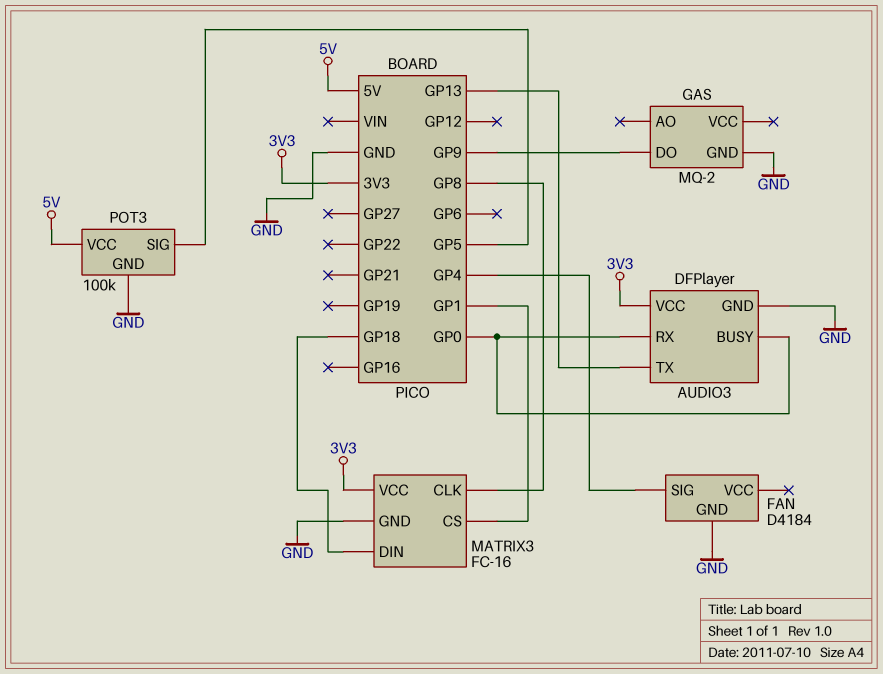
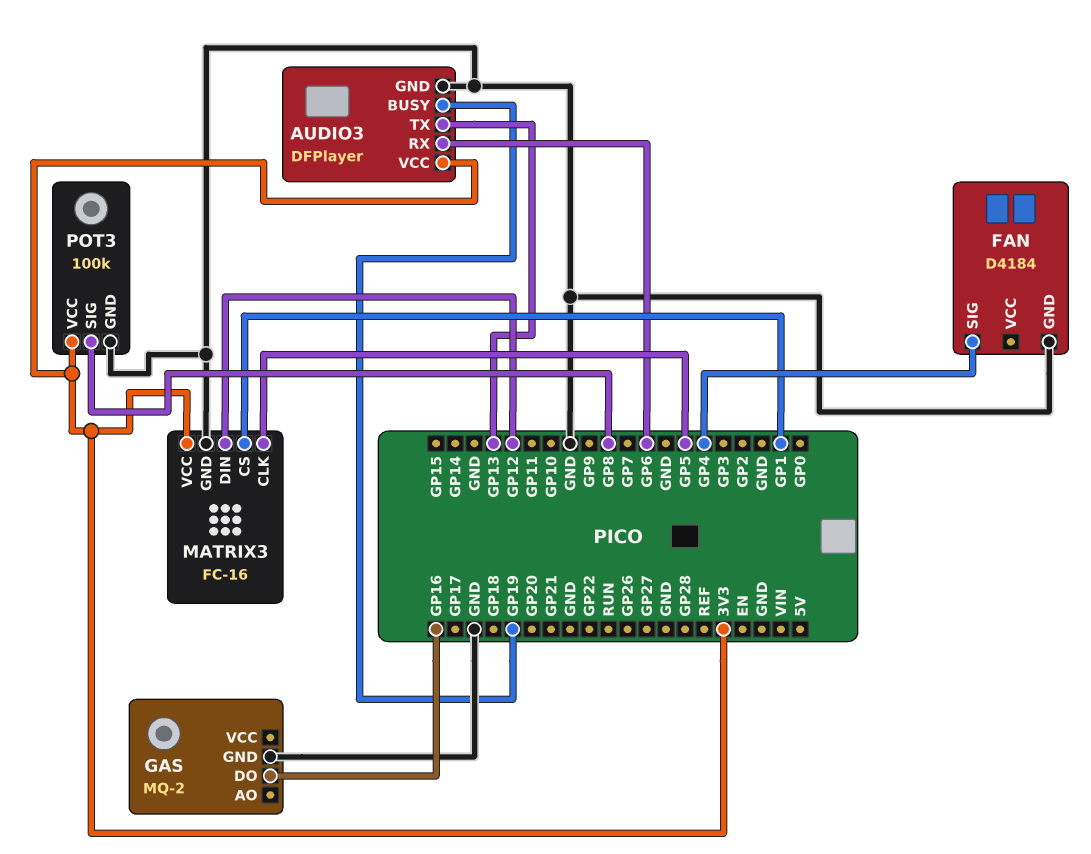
AUDIO3 pin BUSY: GP0 -> GP19
AUDIO3 pin RX: GP0 -> GP6
GAS pin DO: GP9 -> GP16
MATRIX3 pin CLK: GP8 -> GP5
MATRIX3 pin DIN: GP18 -> GP12
POT3 pin SIG: GP5 -> GP8
POT3 pin VCC: 5V -> 3V3

